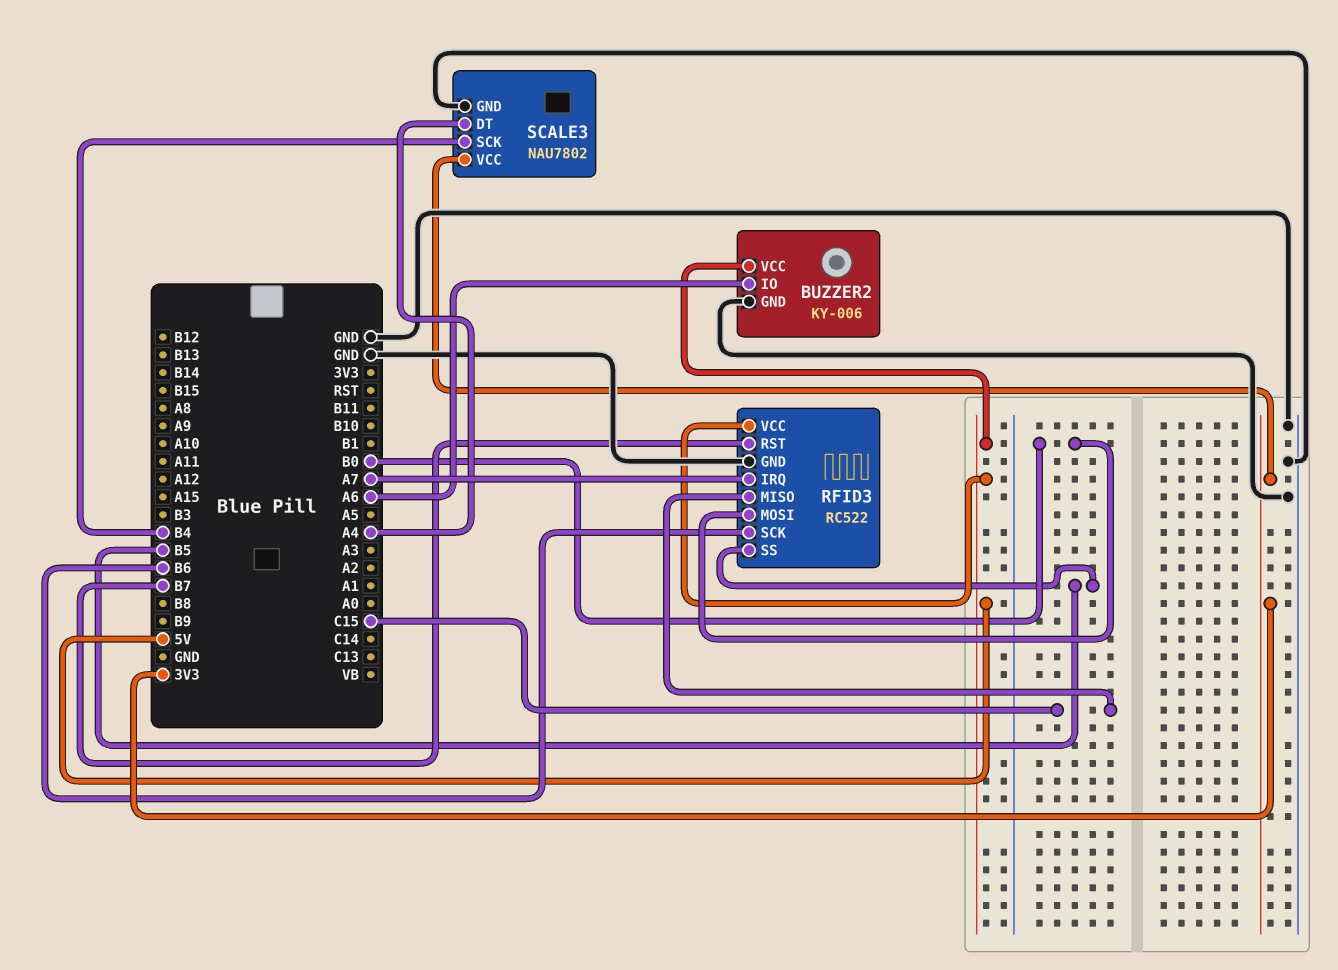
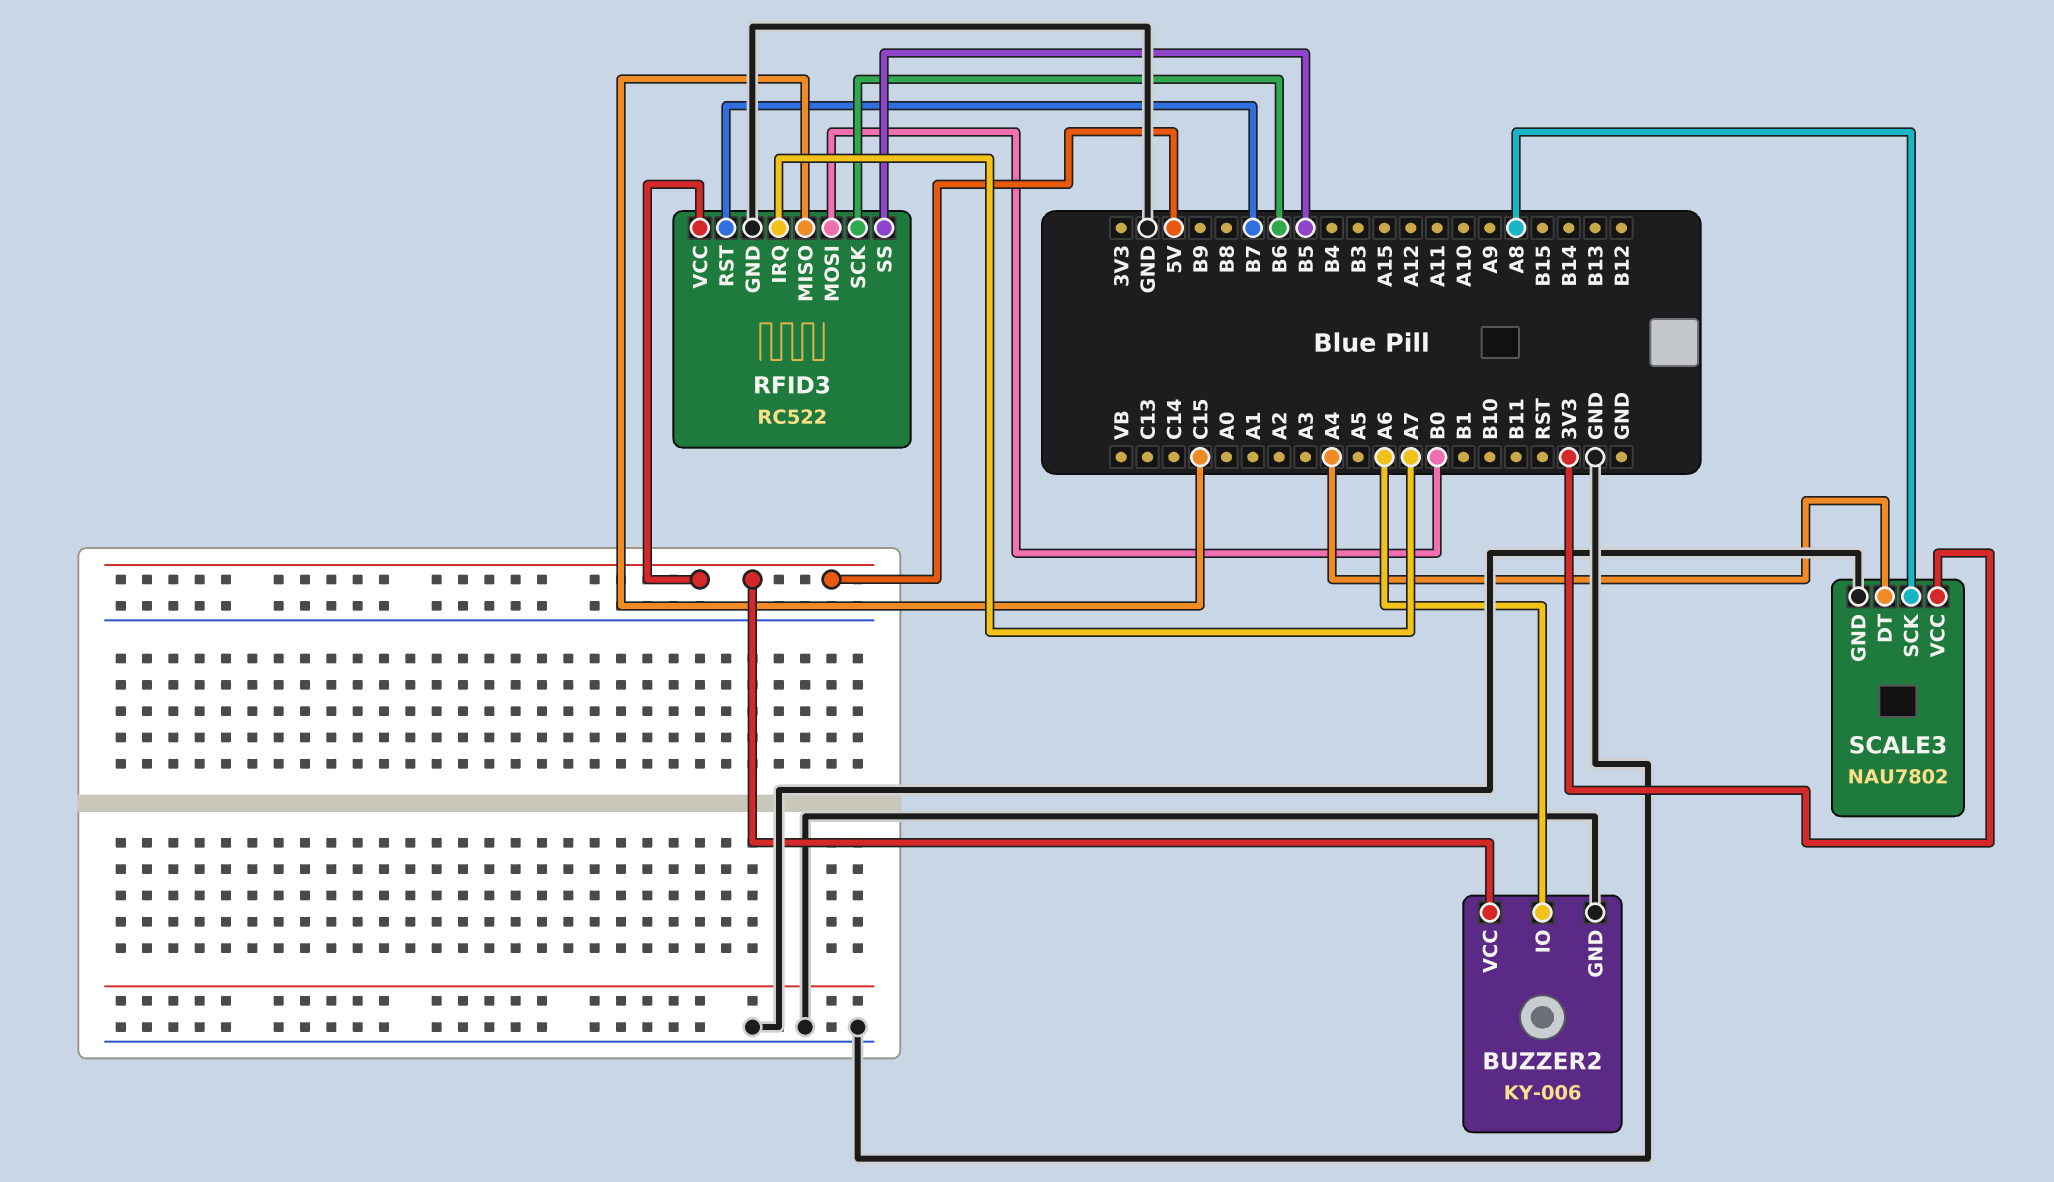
SCALE3 pin SCK: B4 -> A8

